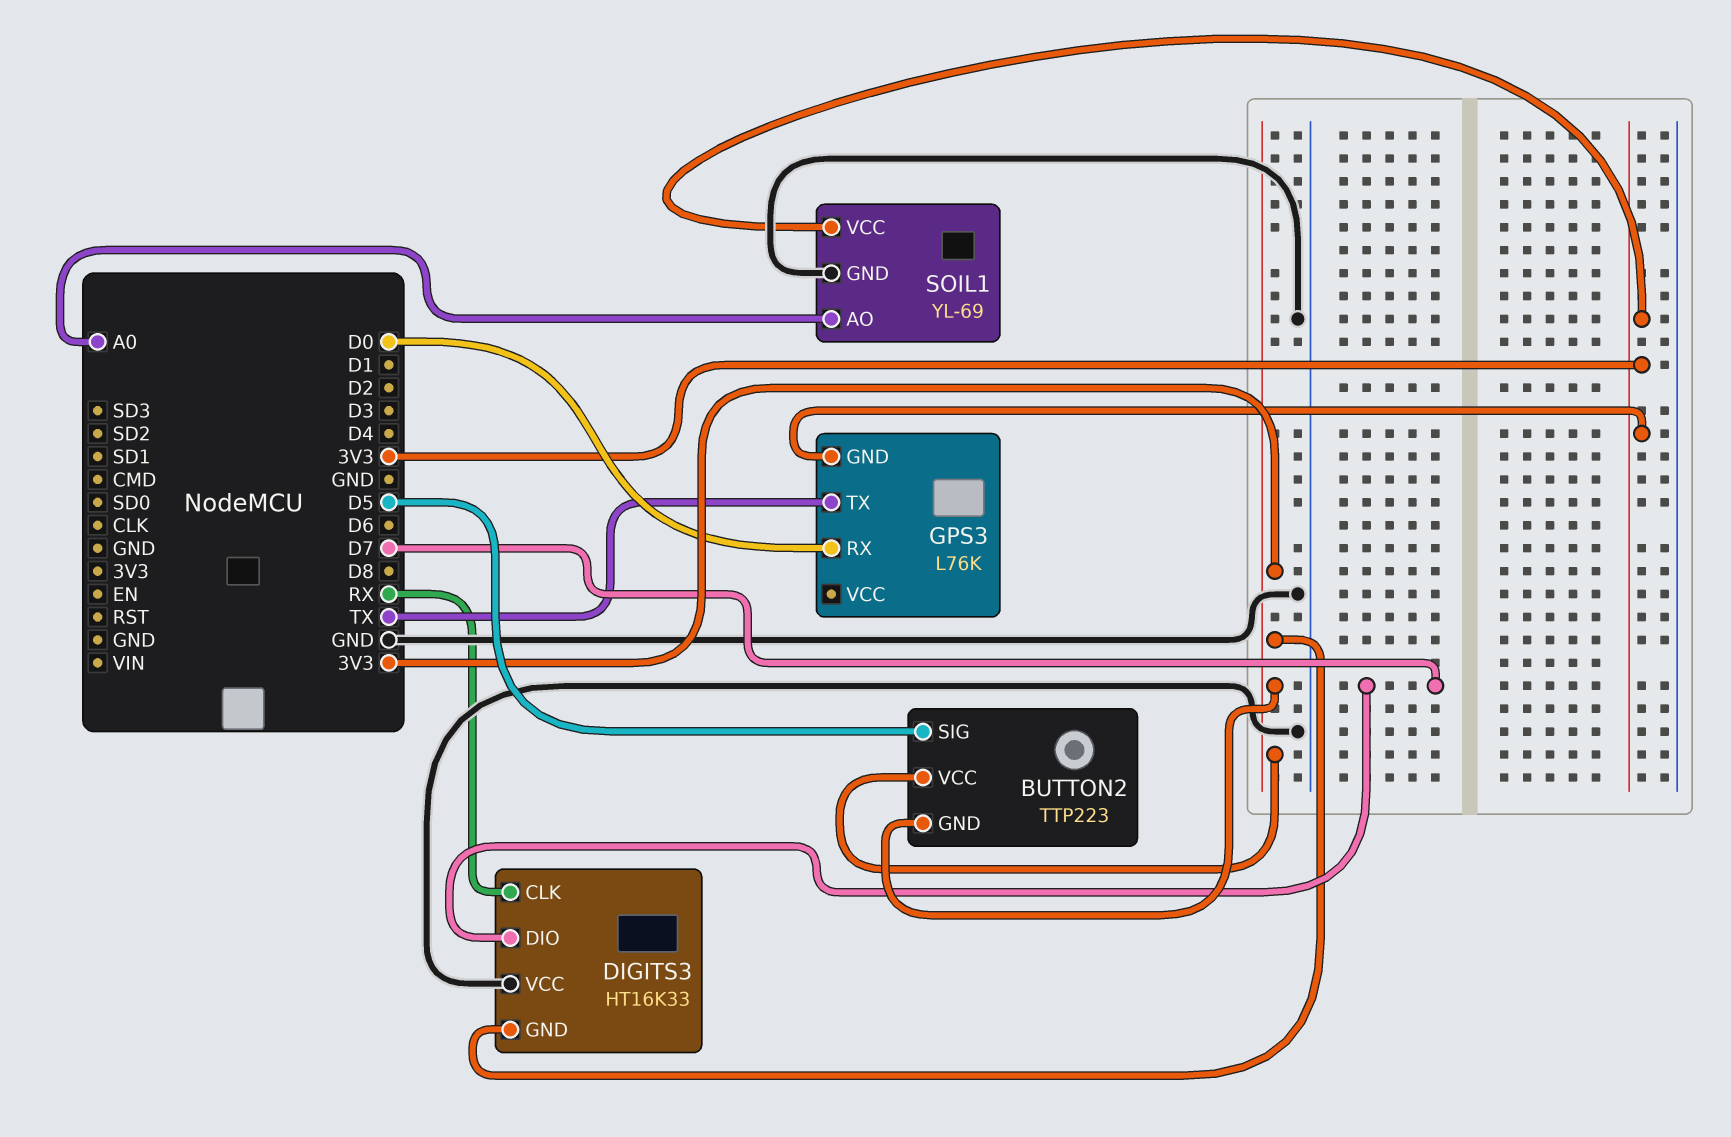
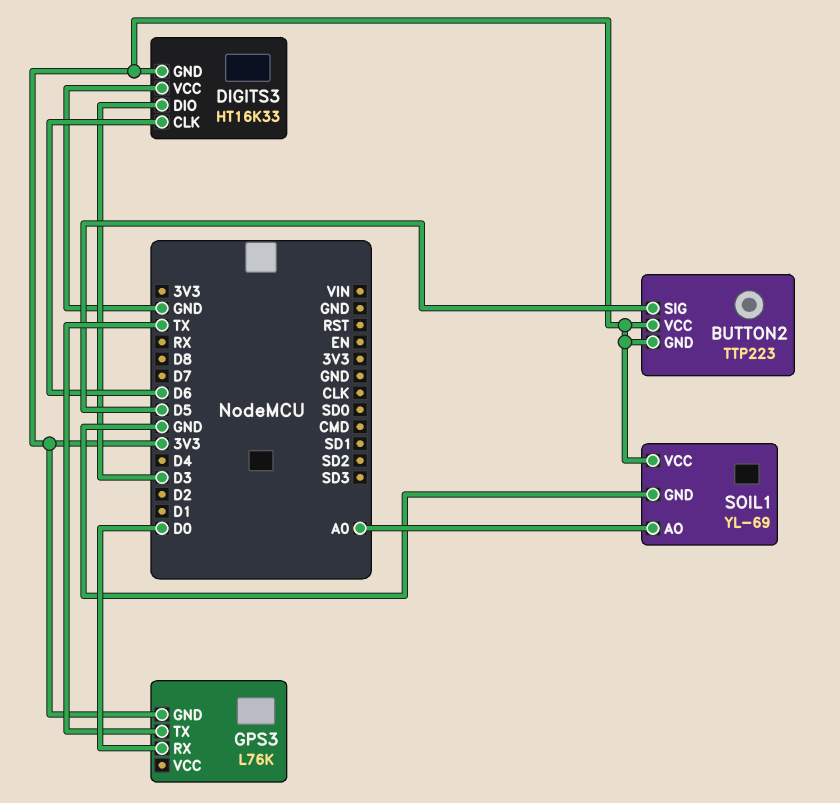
DIGITS3 pin CLK: RX -> D6
DIGITS3 pin DIO: D7 -> D3

